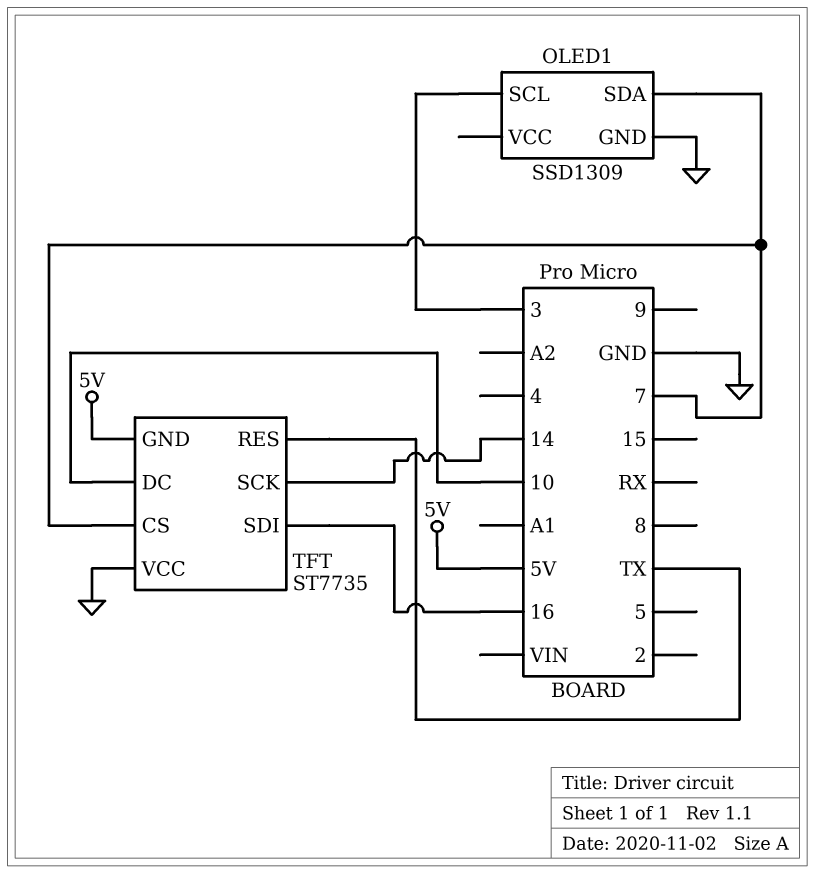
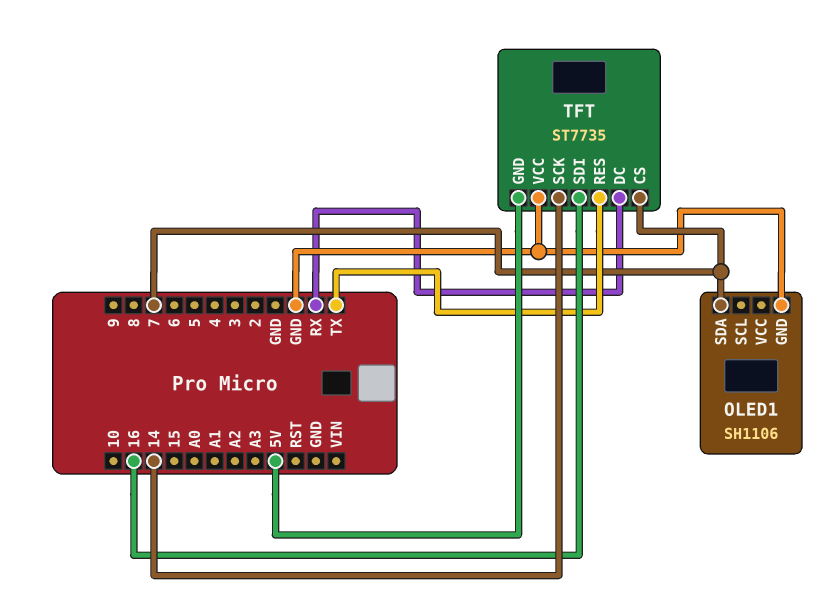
OLED1: SSD1309 -> SH1106
OLED1 pin SCL: 3 -> none
TFT pin DC: 10 -> RX

